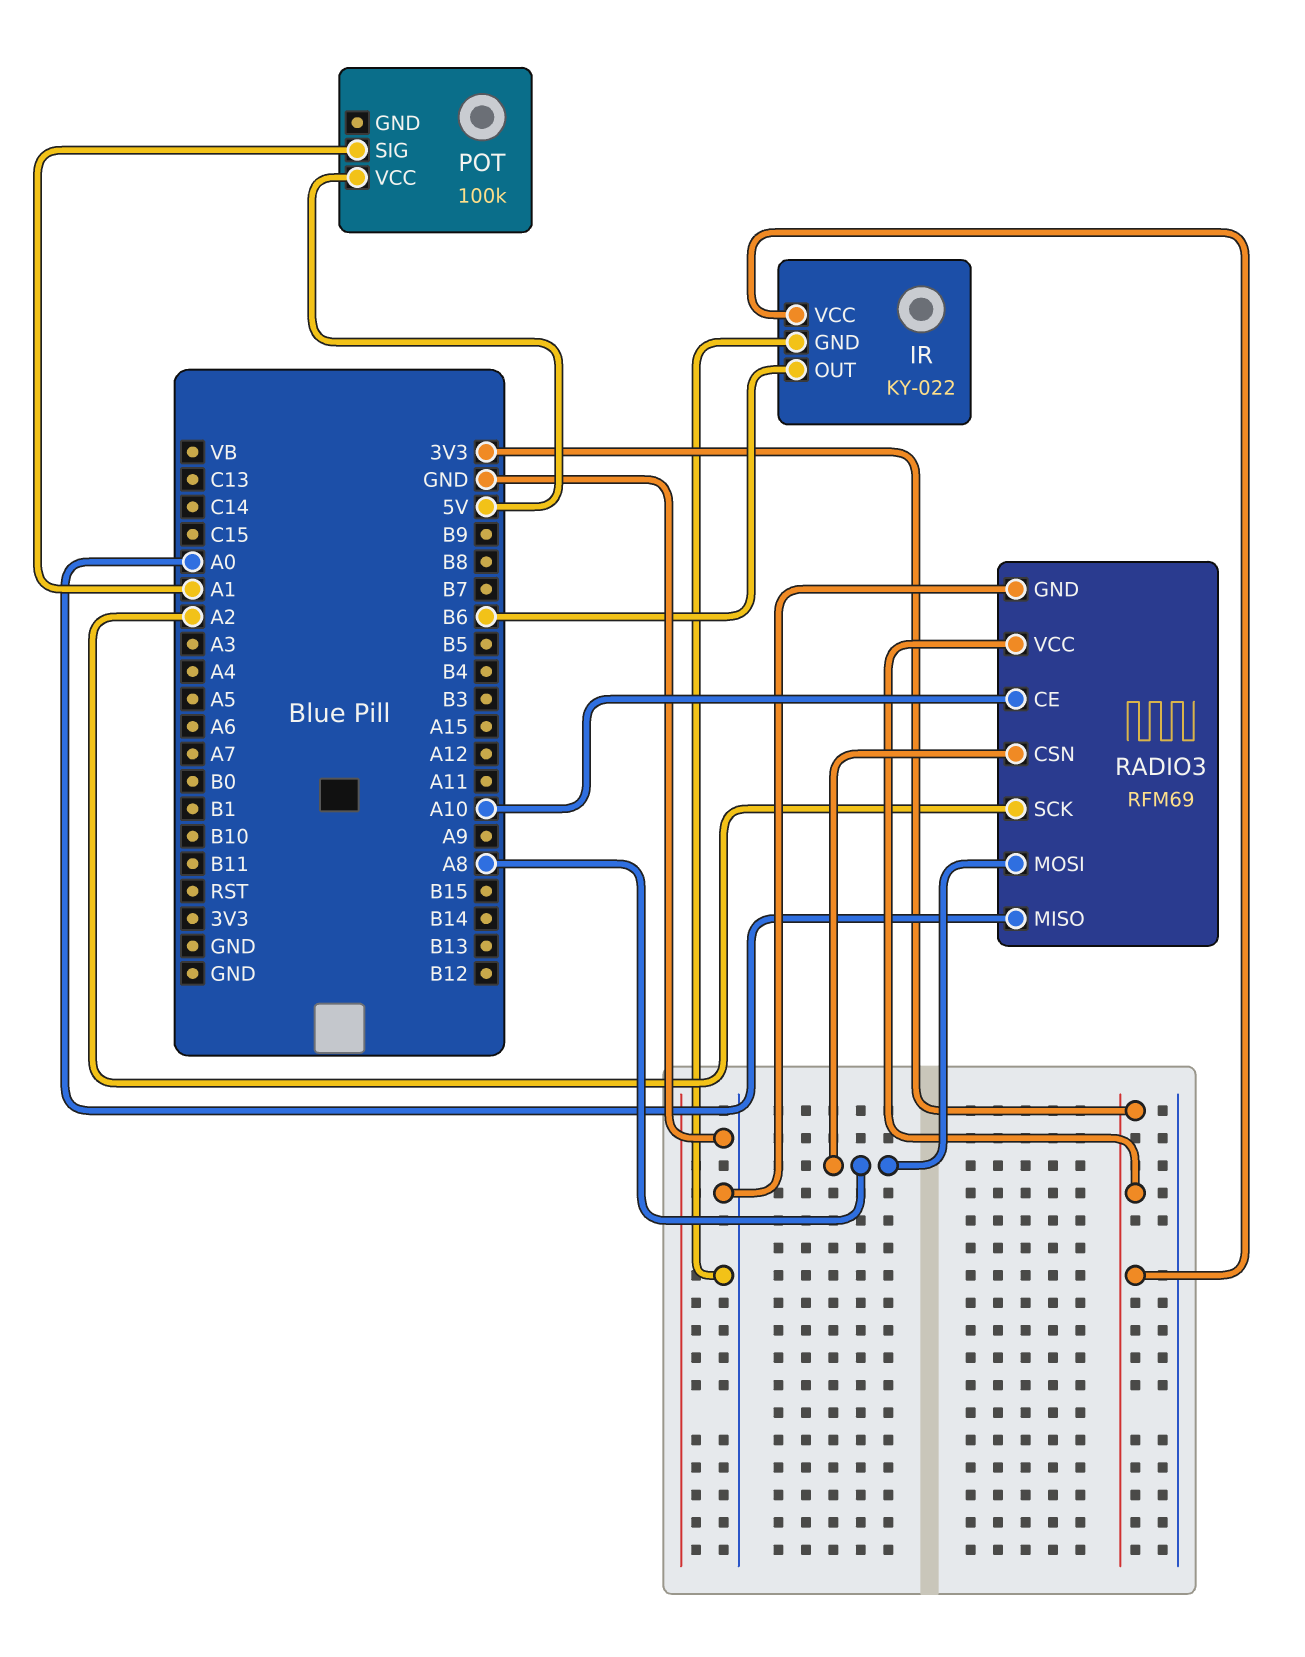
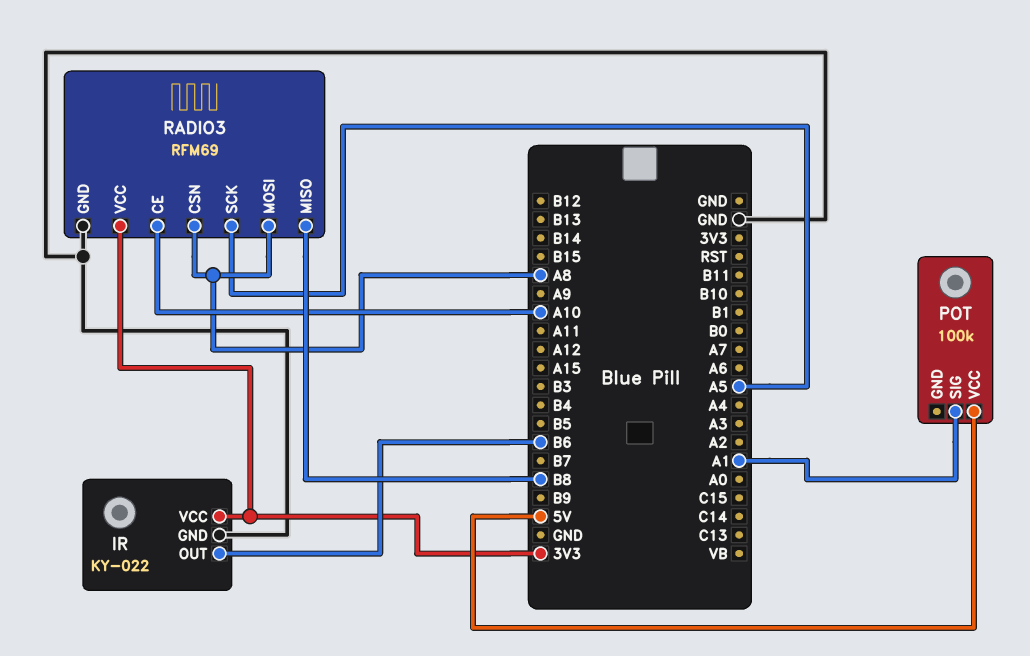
RADIO3 pin MISO: A0 -> B8
RADIO3 pin SCK: A2 -> A5

